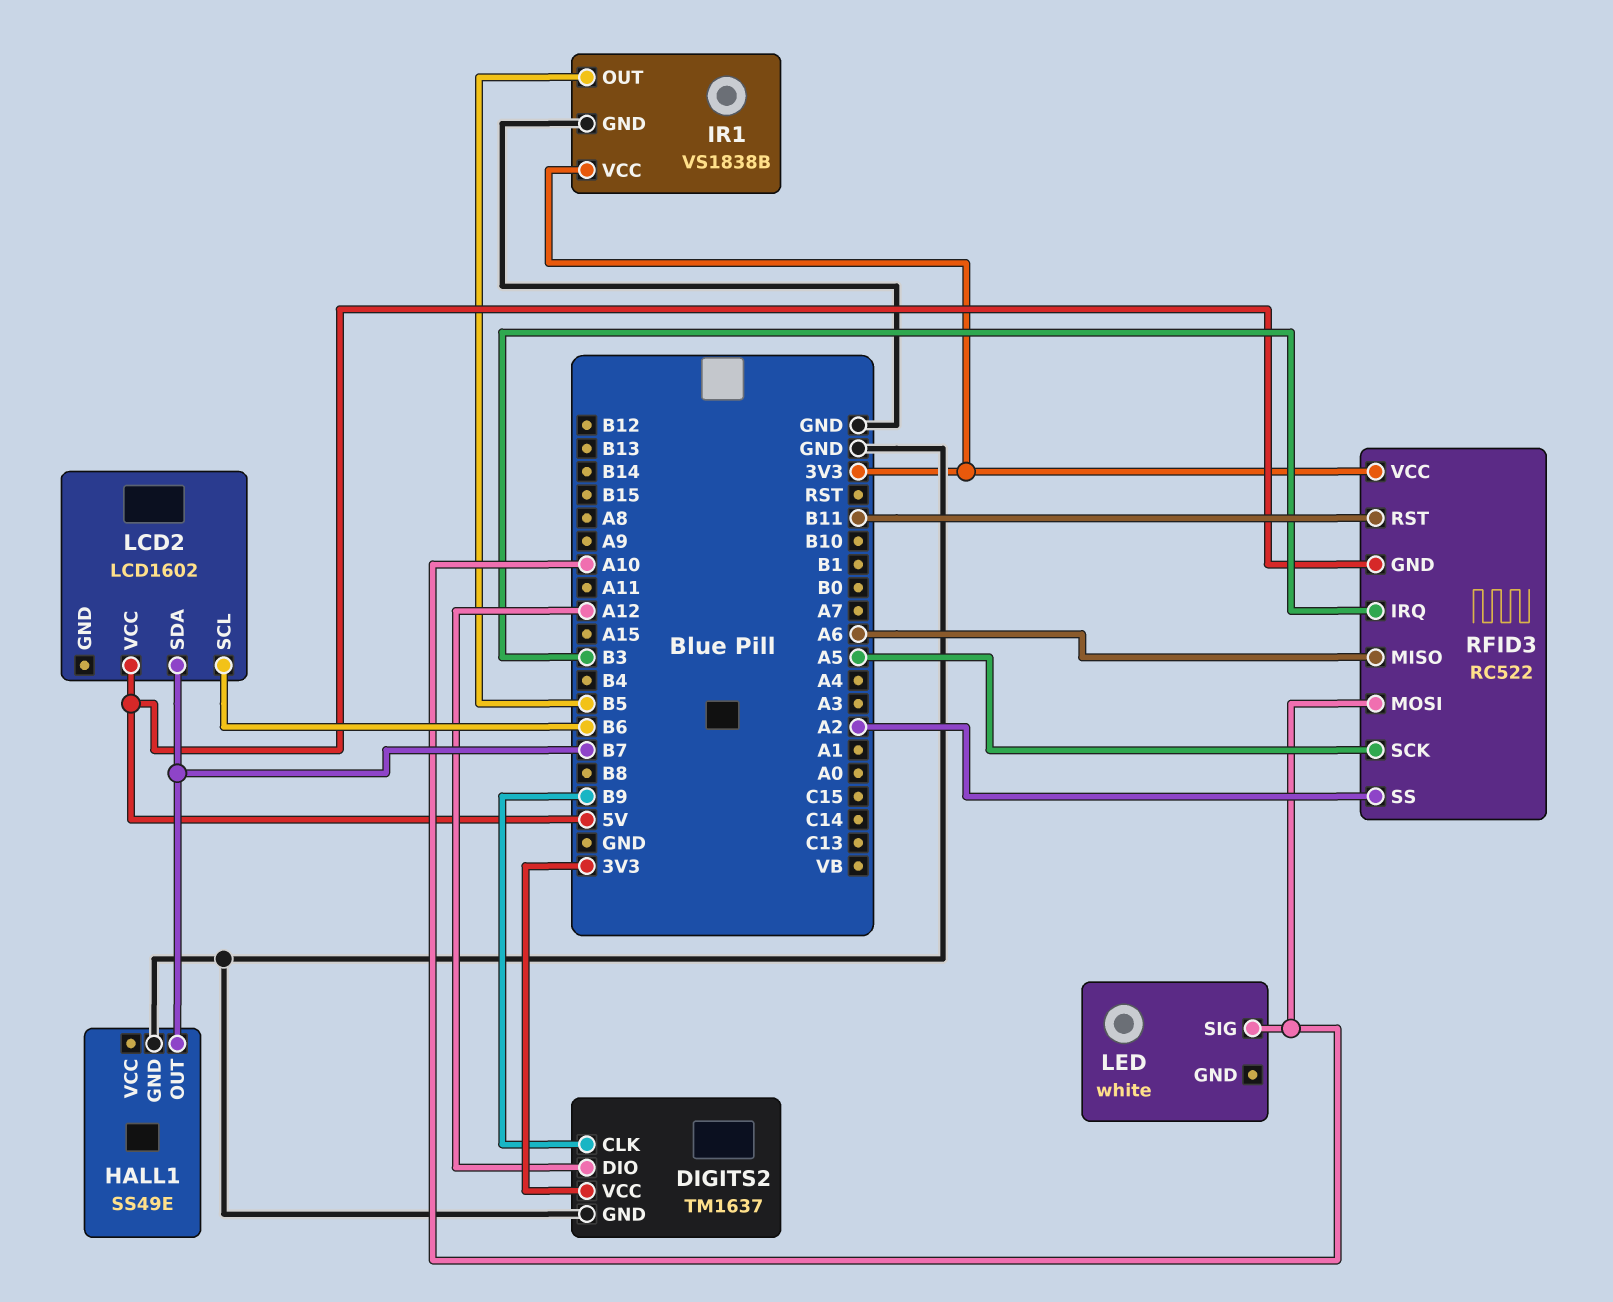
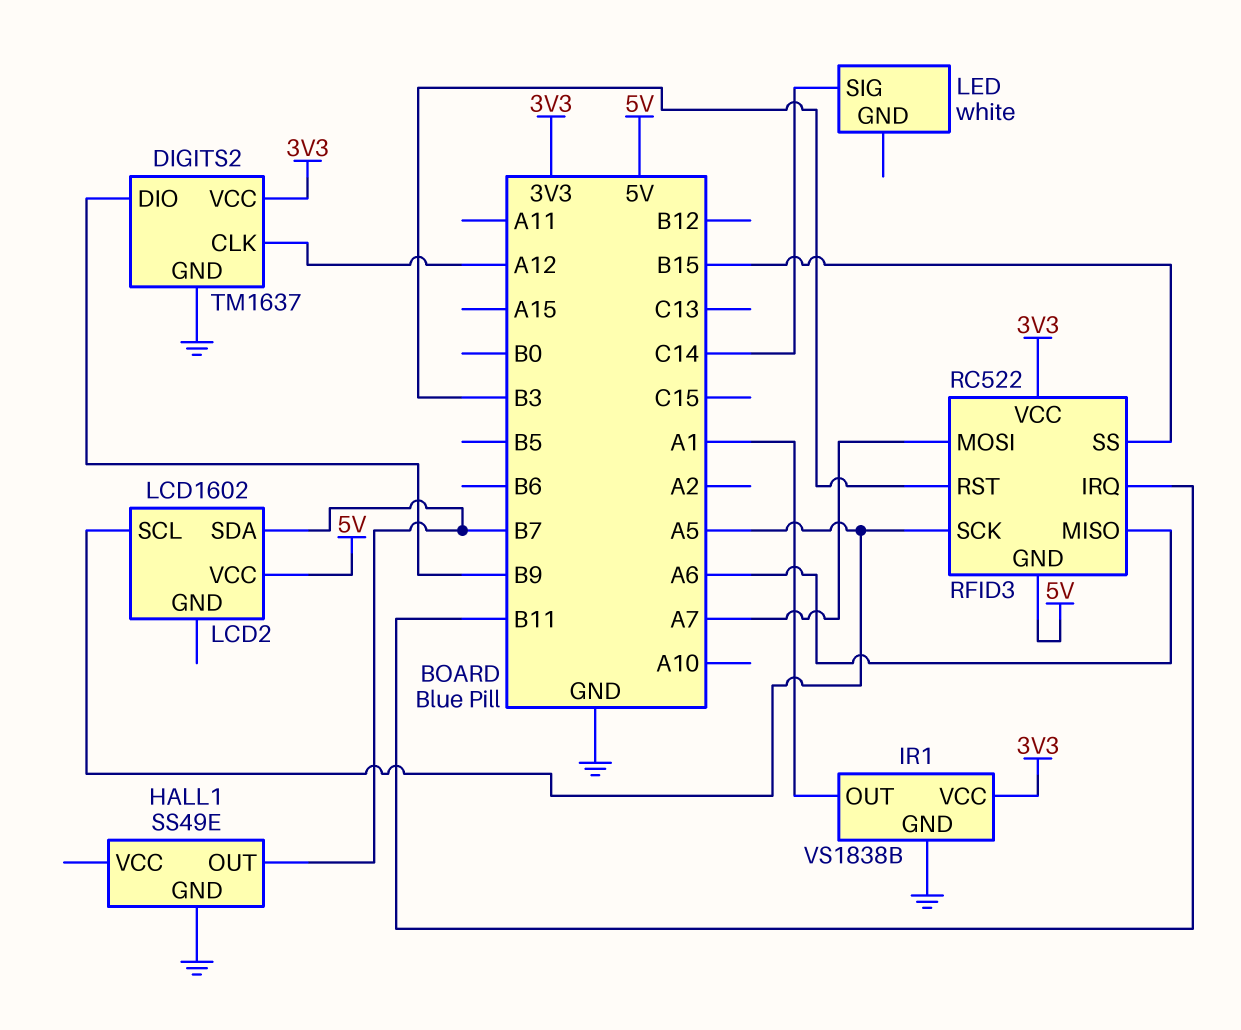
DIGITS2 pin CLK: B9 -> A12
DIGITS2 pin DIO: A12 -> B9
IR1 pin OUT: B5 -> A1
LCD2 pin SCL: B6 -> A5
LED pin SIG: A10 -> C14
RFID3 pin IRQ: B3 -> B11
RFID3 pin MOSI: A10 -> A7
RFID3 pin RST: B11 -> B3
RFID3 pin SS: A2 -> B15

